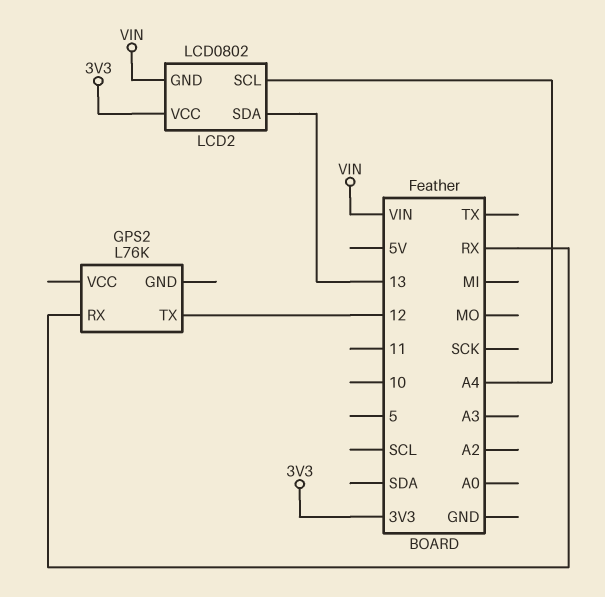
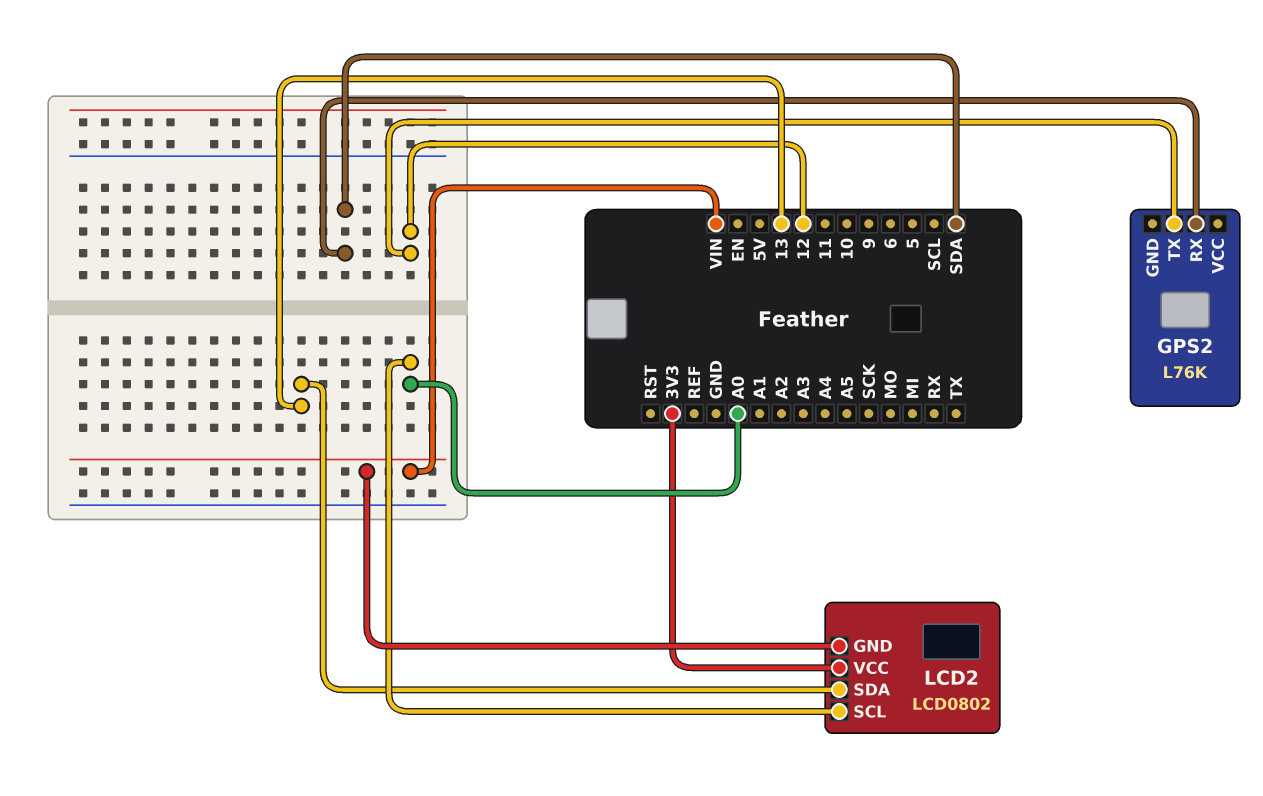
GPS2 pin RX: RX -> SDA
LCD2 pin SCL: A4 -> A0

